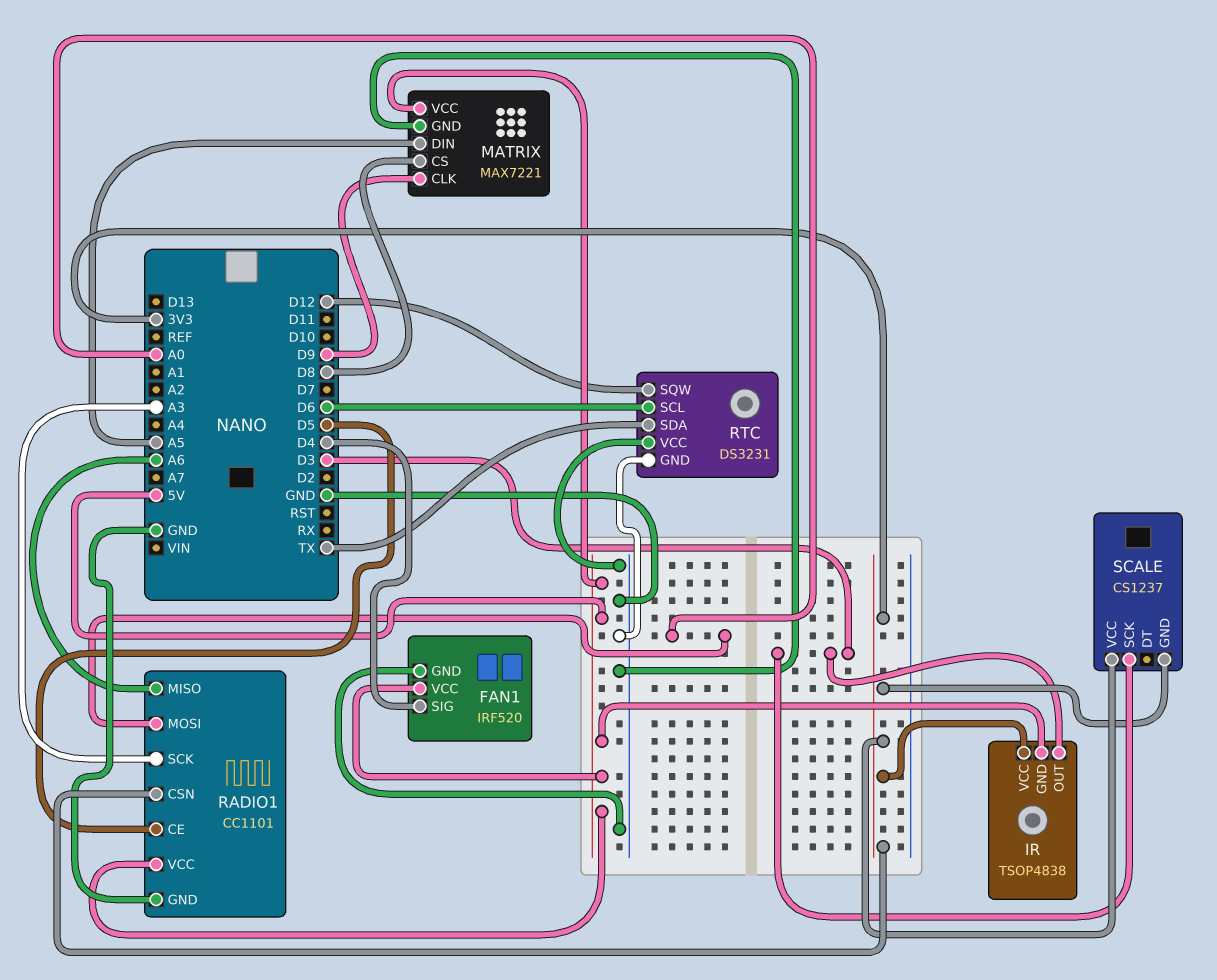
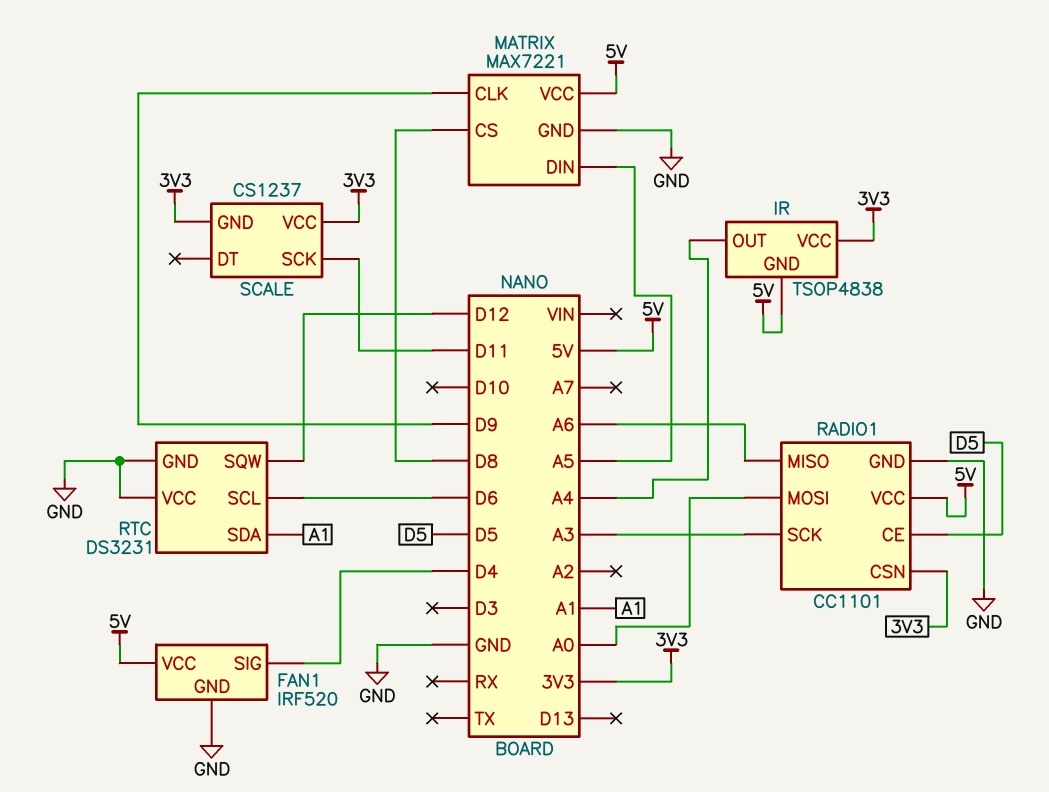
IR pin OUT: D3 -> A4
RTC pin SDA: TX -> A1
SCALE pin SCK: D3 -> D11

